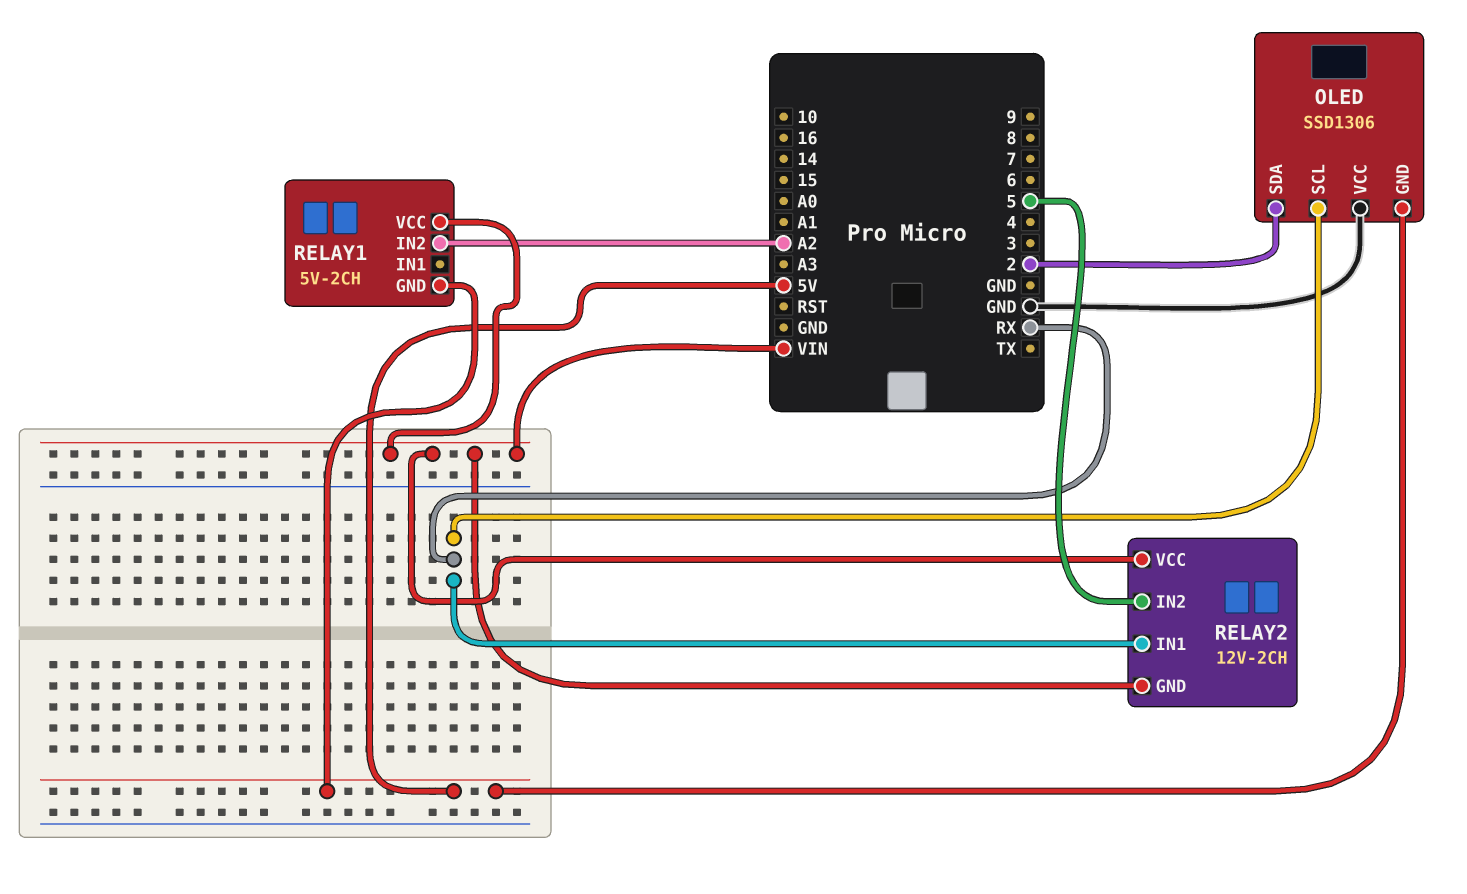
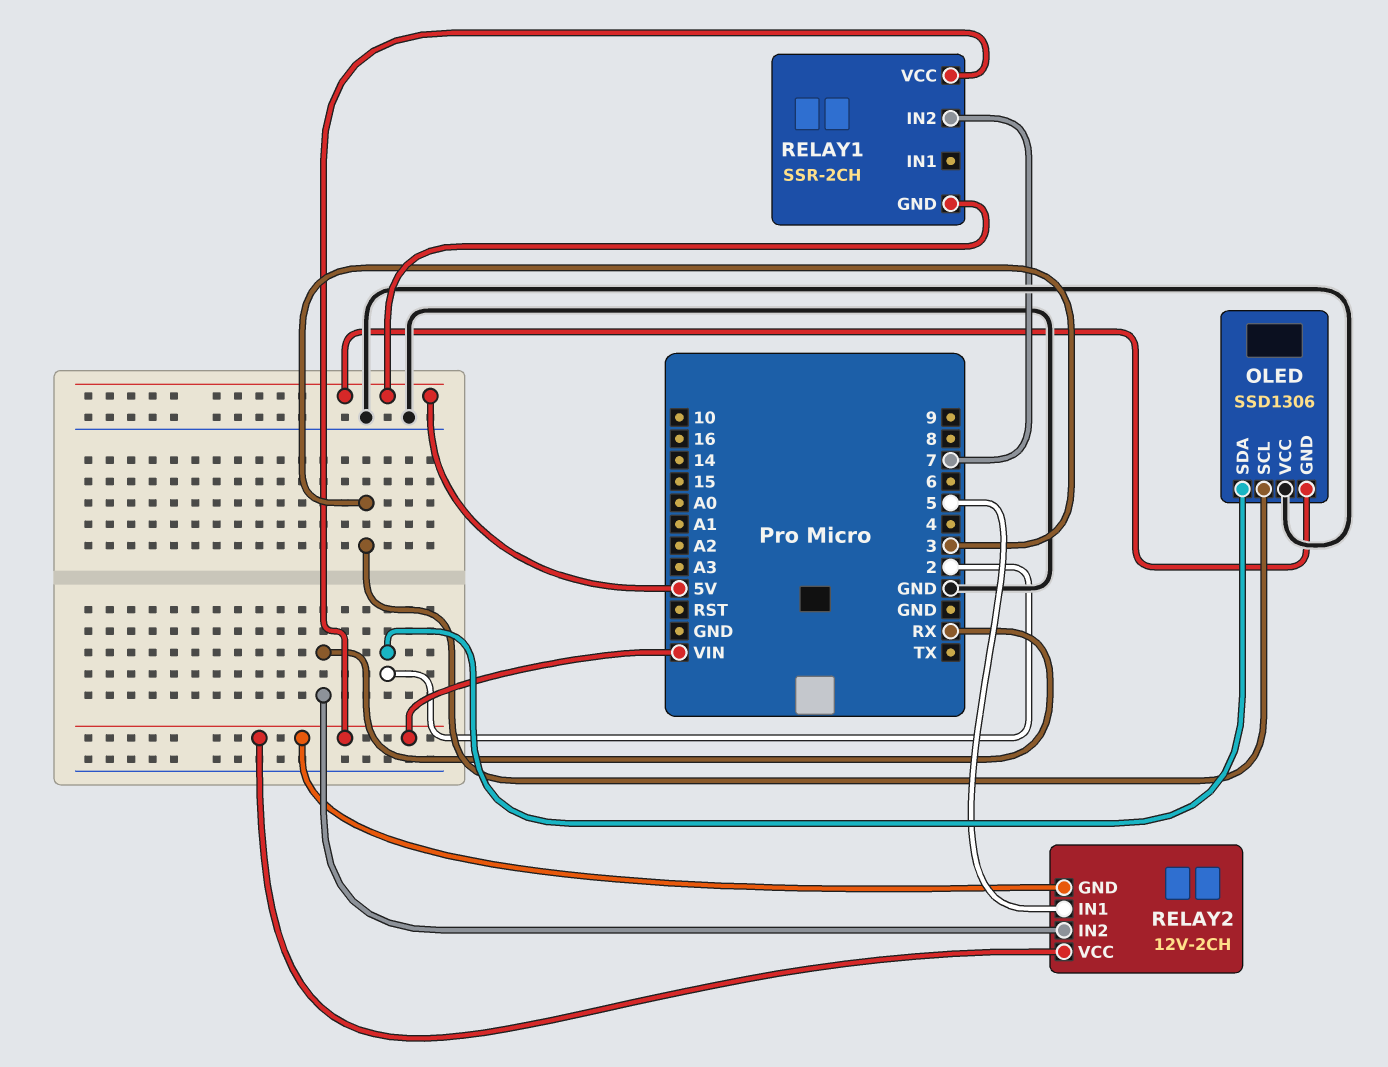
OLED pin SCL: RX -> 3
RELAY1: 5V-2CH -> SSR-2CH
RELAY1 pin IN2: A2 -> 7
RELAY2 pin IN1: RX -> 5
RELAY2 pin IN2: 5 -> RX

